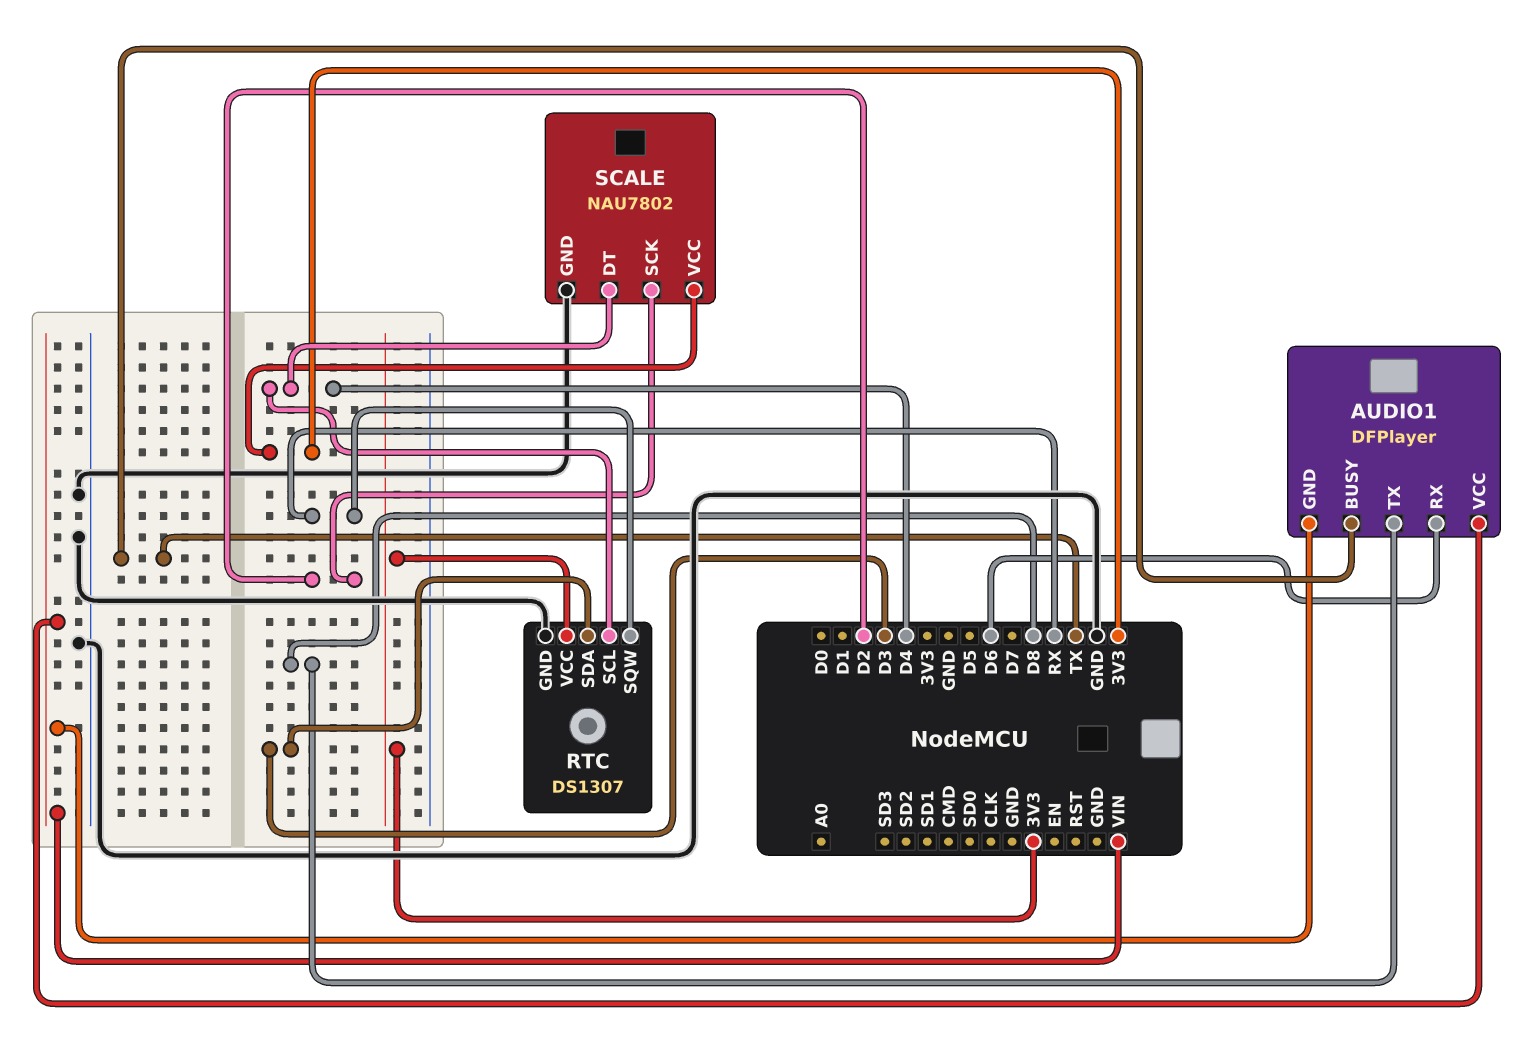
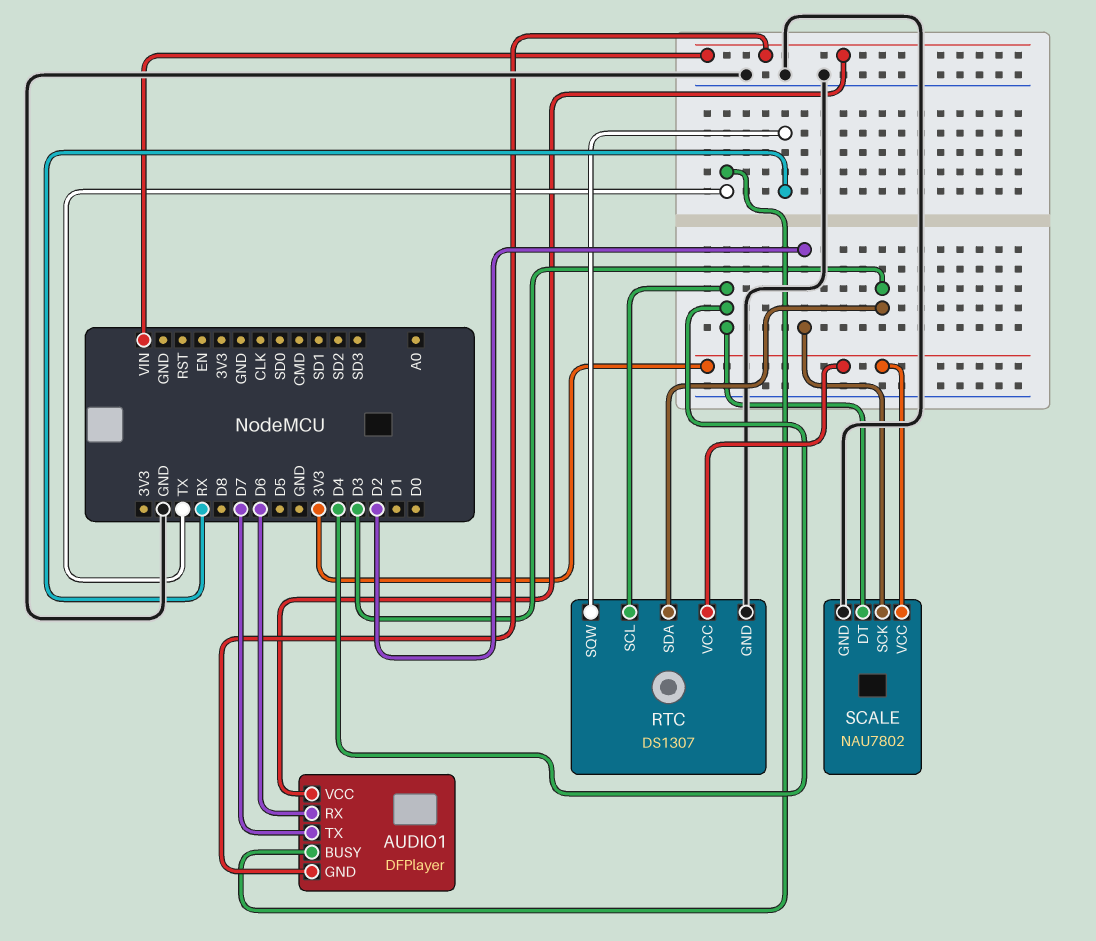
AUDIO1 pin TX: D8 -> D7

